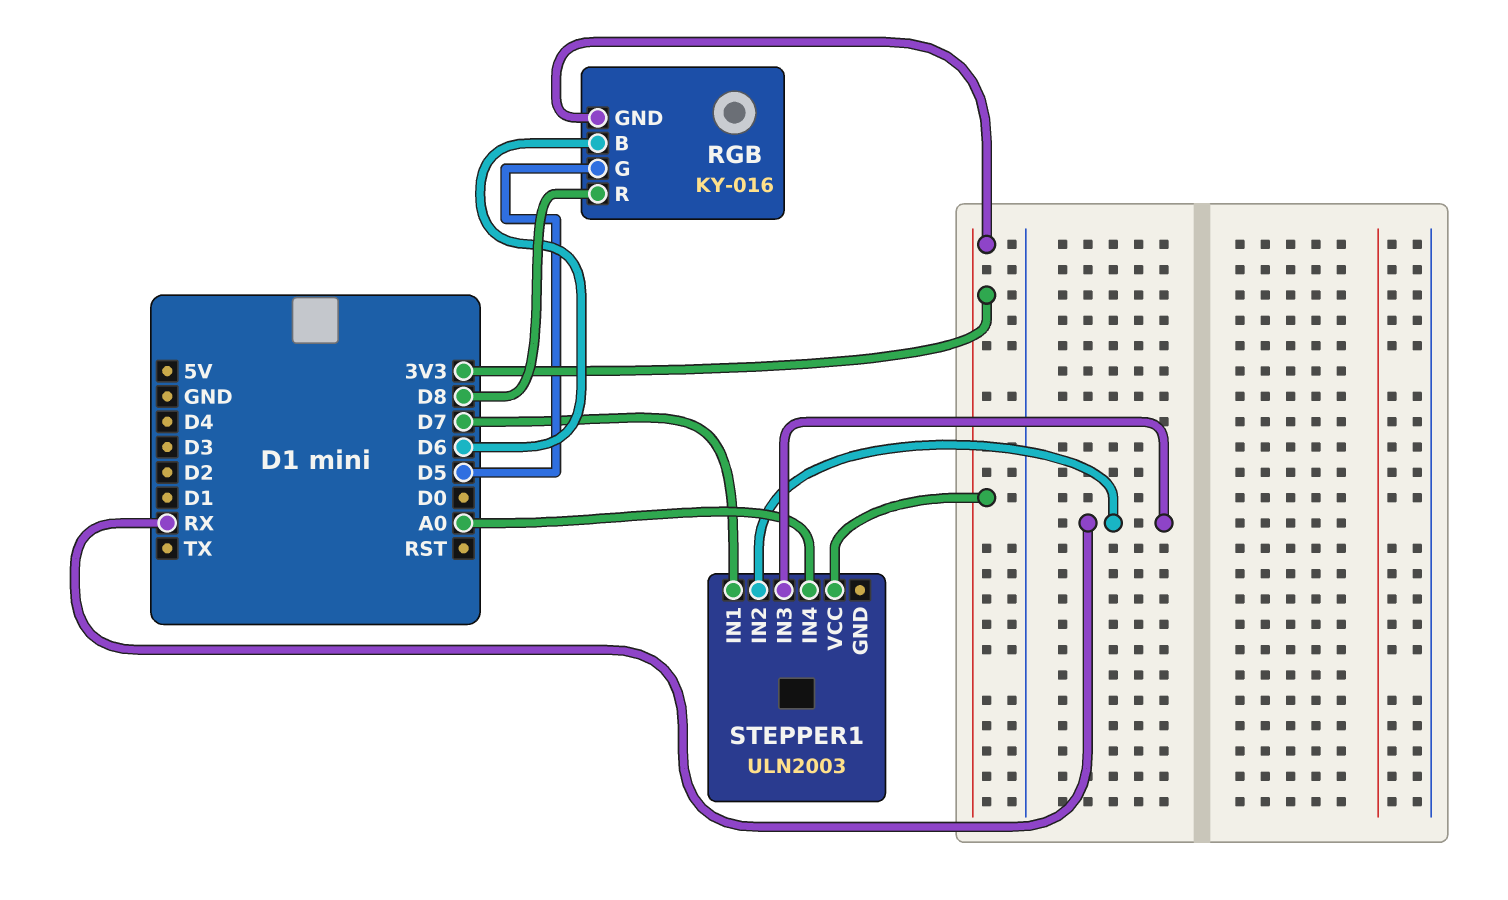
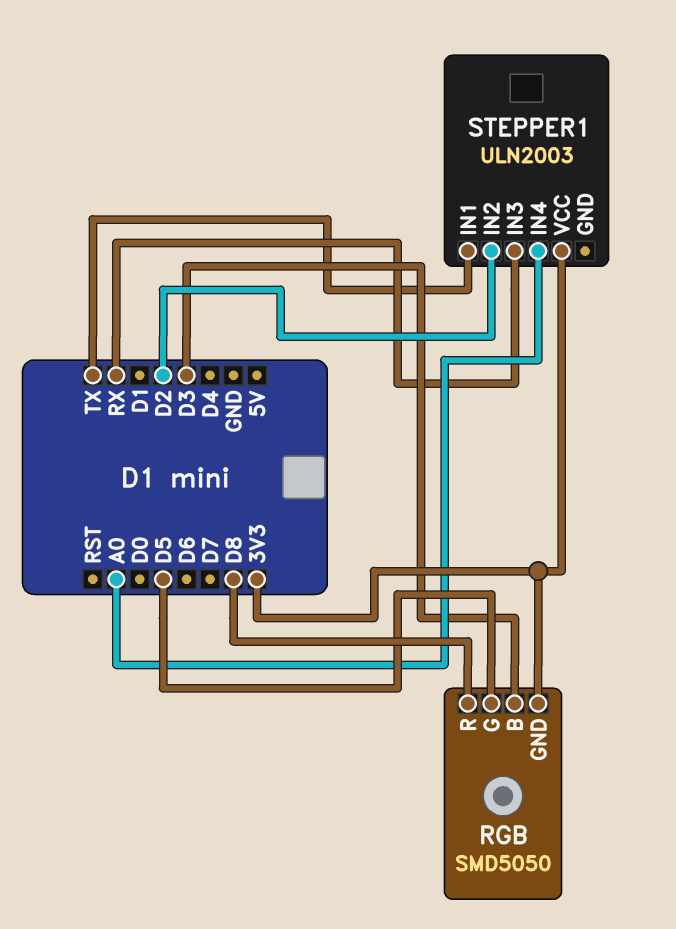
RGB: KY-016 -> SMD5050
RGB pin B: D6 -> D3
STEPPER1 pin IN1: D7 -> TX
STEPPER1 pin IN2: RX -> D2

